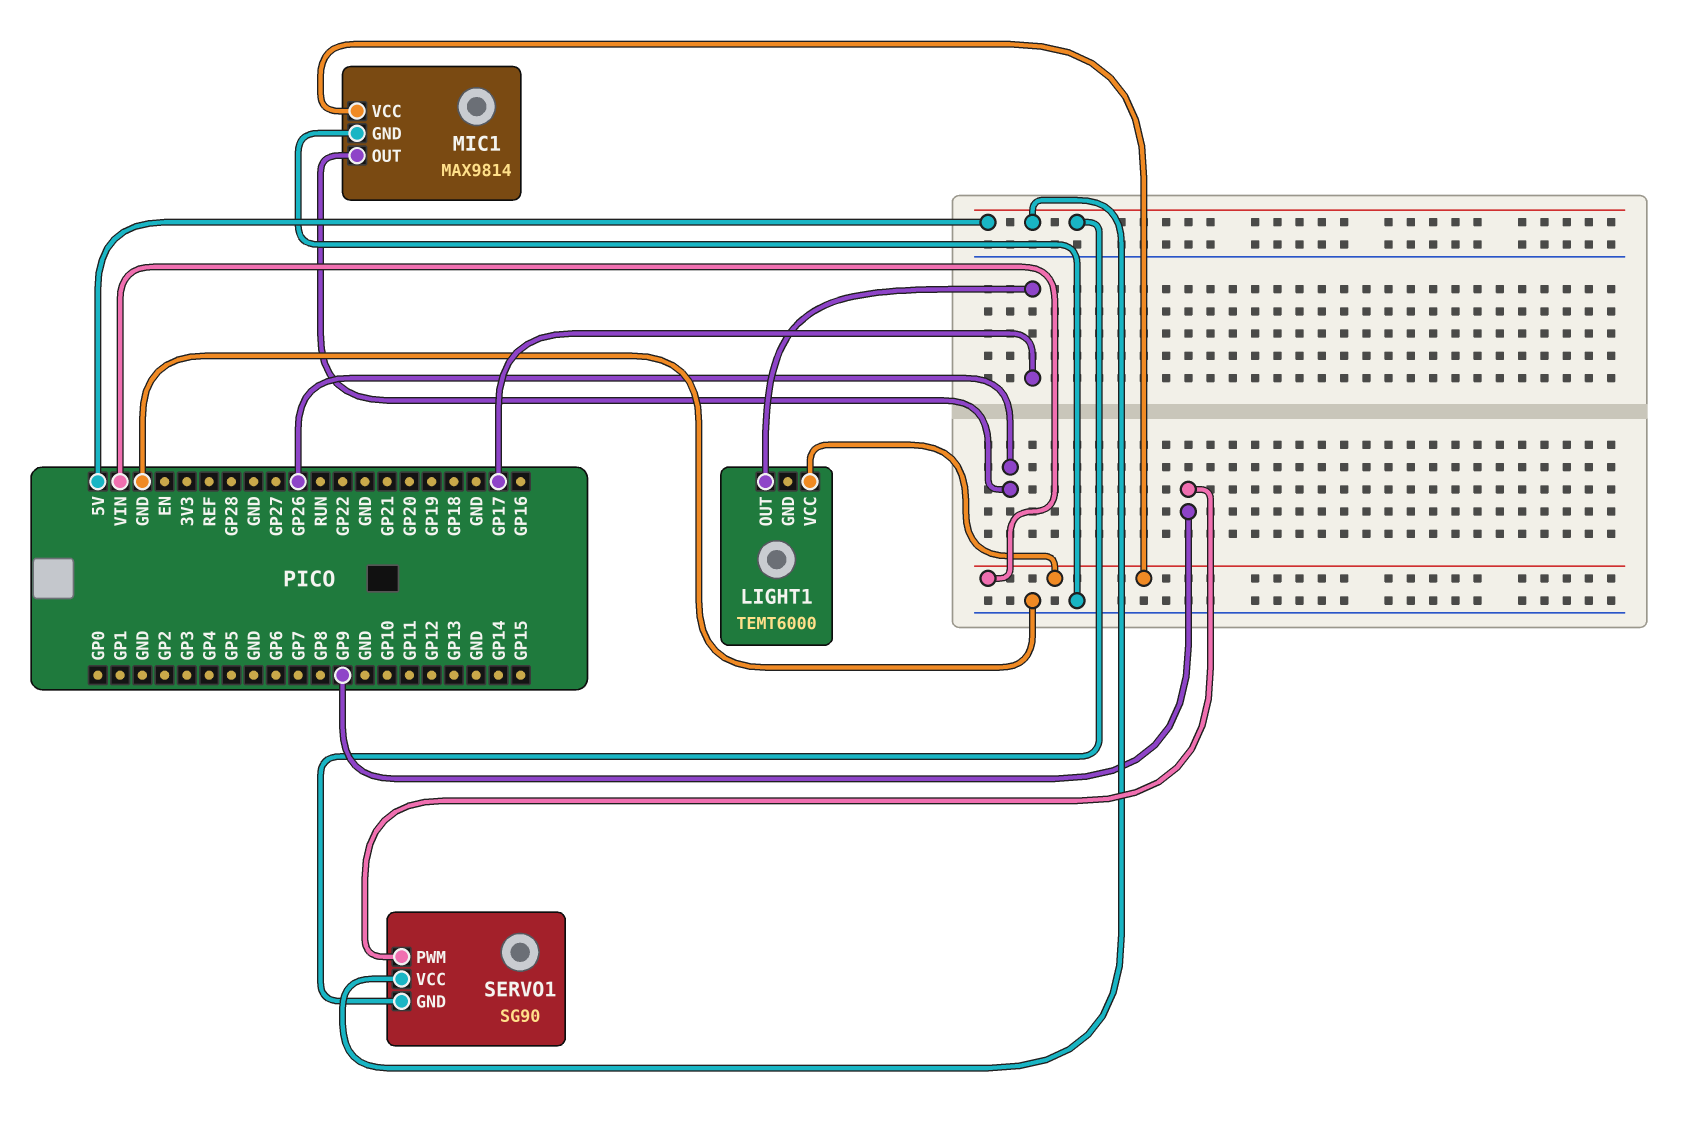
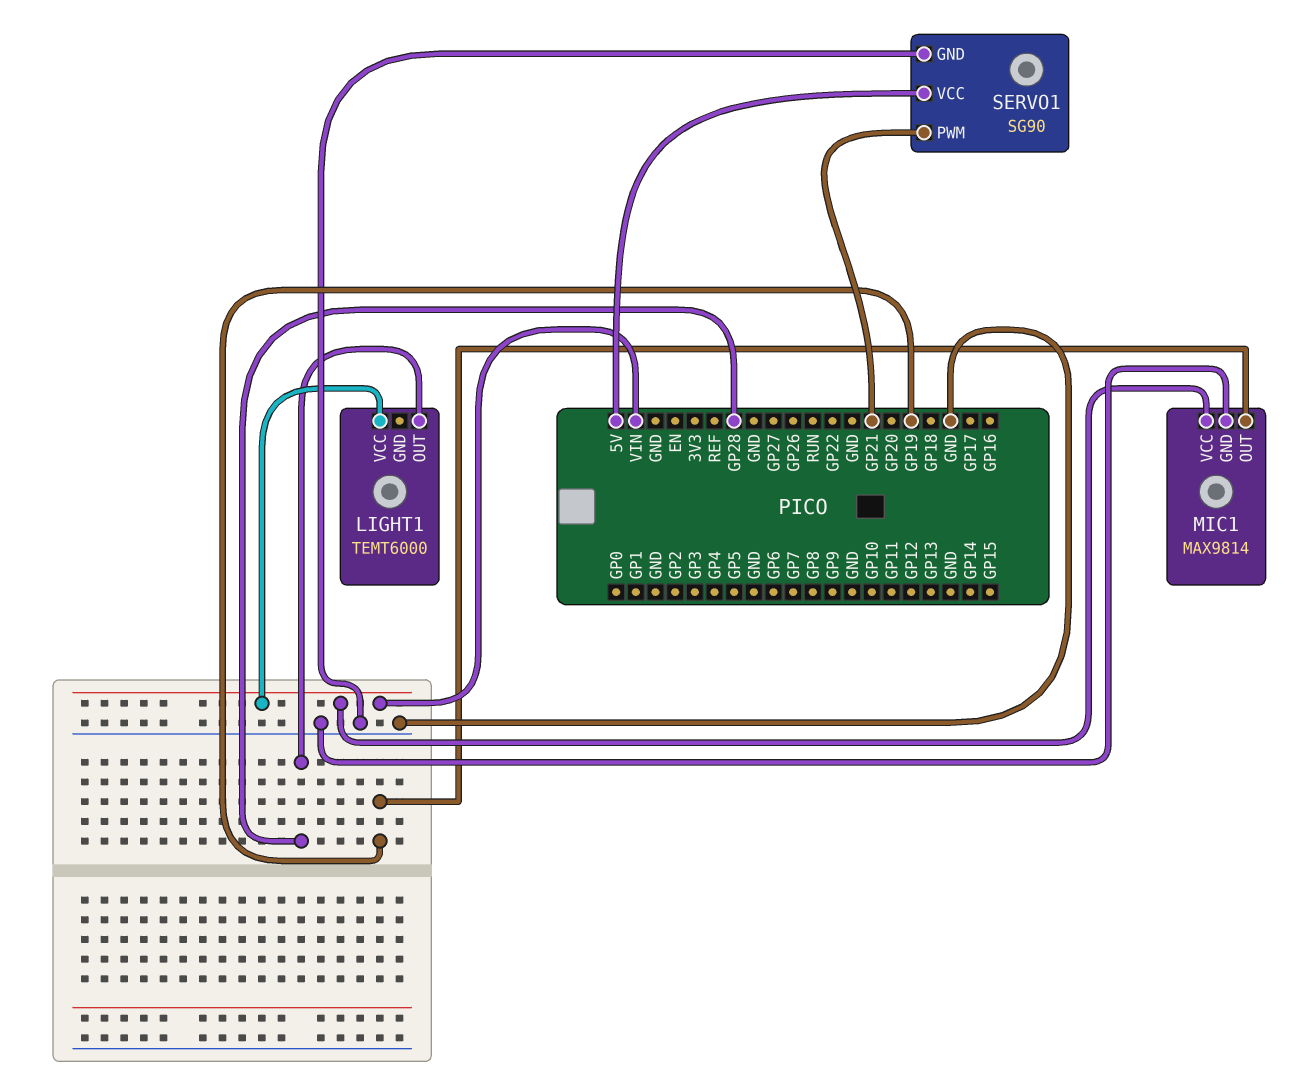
LIGHT1 pin OUT: GP17 -> GP28
MIC1 pin OUT: GP26 -> GP19
SERVO1 pin GND: 5V -> GND
SERVO1 pin PWM: GP9 -> GP21

